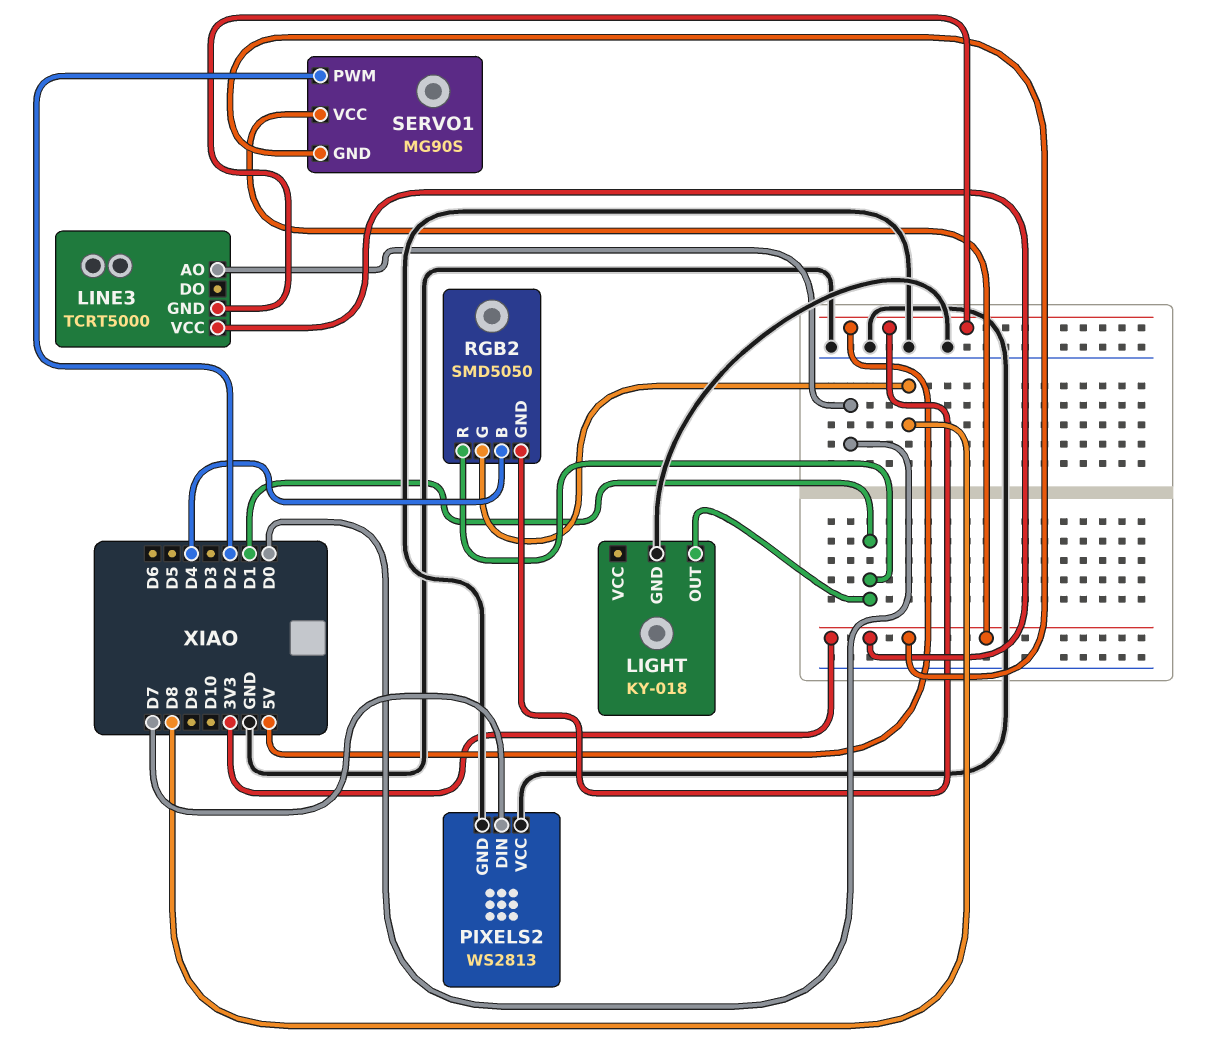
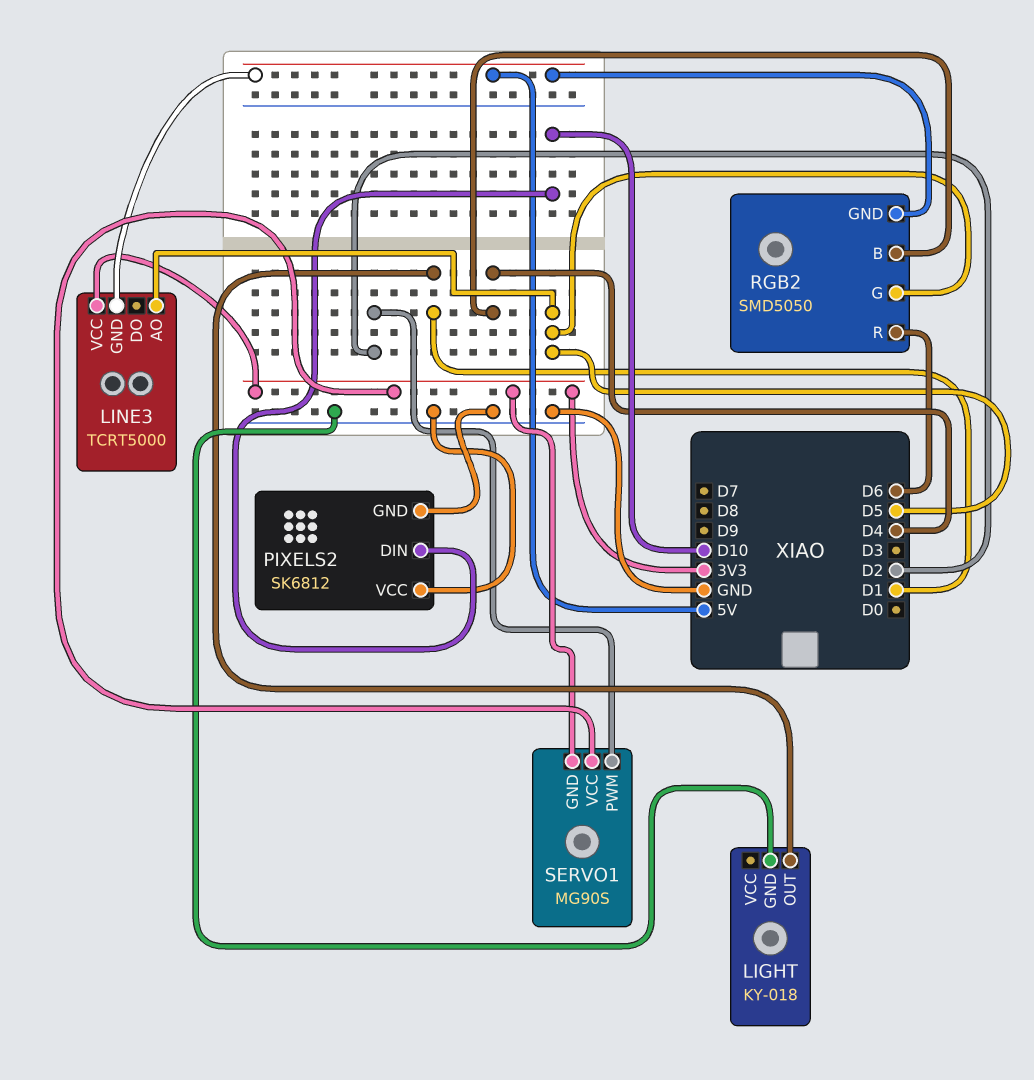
LINE3 pin AO: D0 -> D5
PIXELS2: WS2813 -> SK6812
PIXELS2 pin DIN: D7 -> D10
RGB2 pin G: D8 -> D5
RGB2 pin R: D1 -> D6

